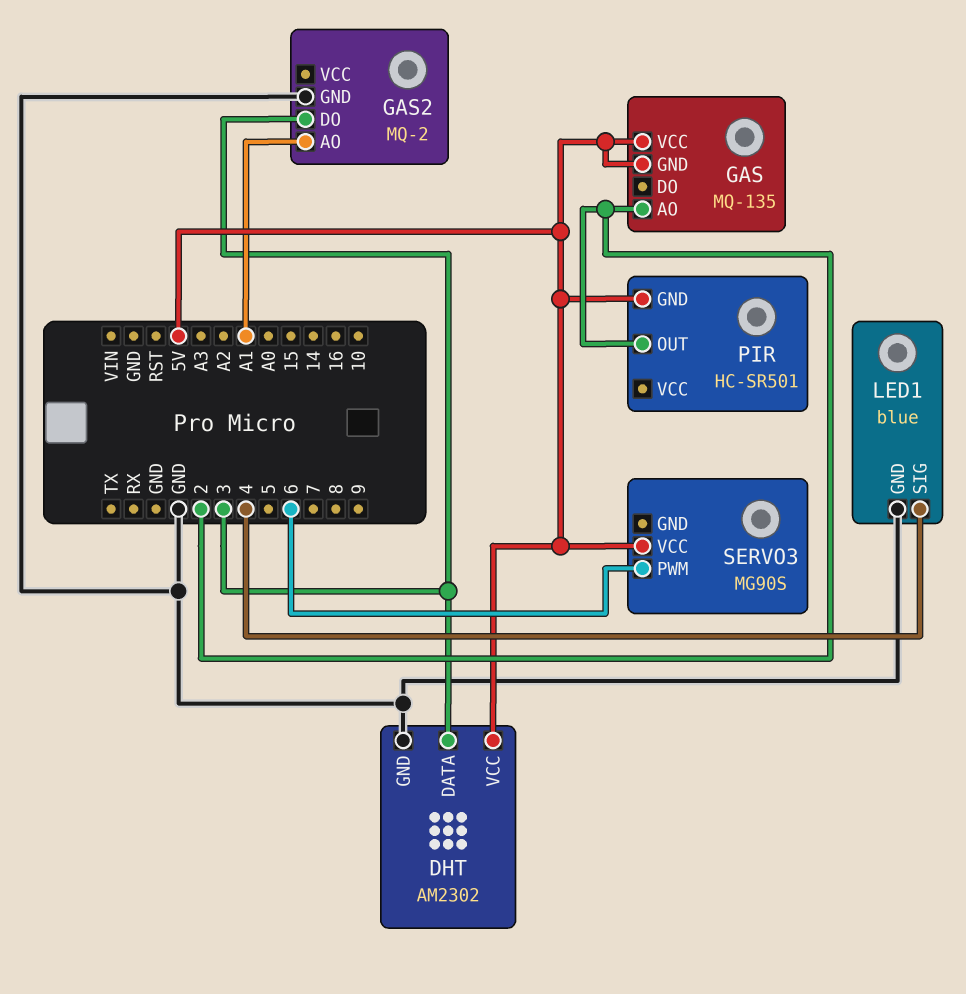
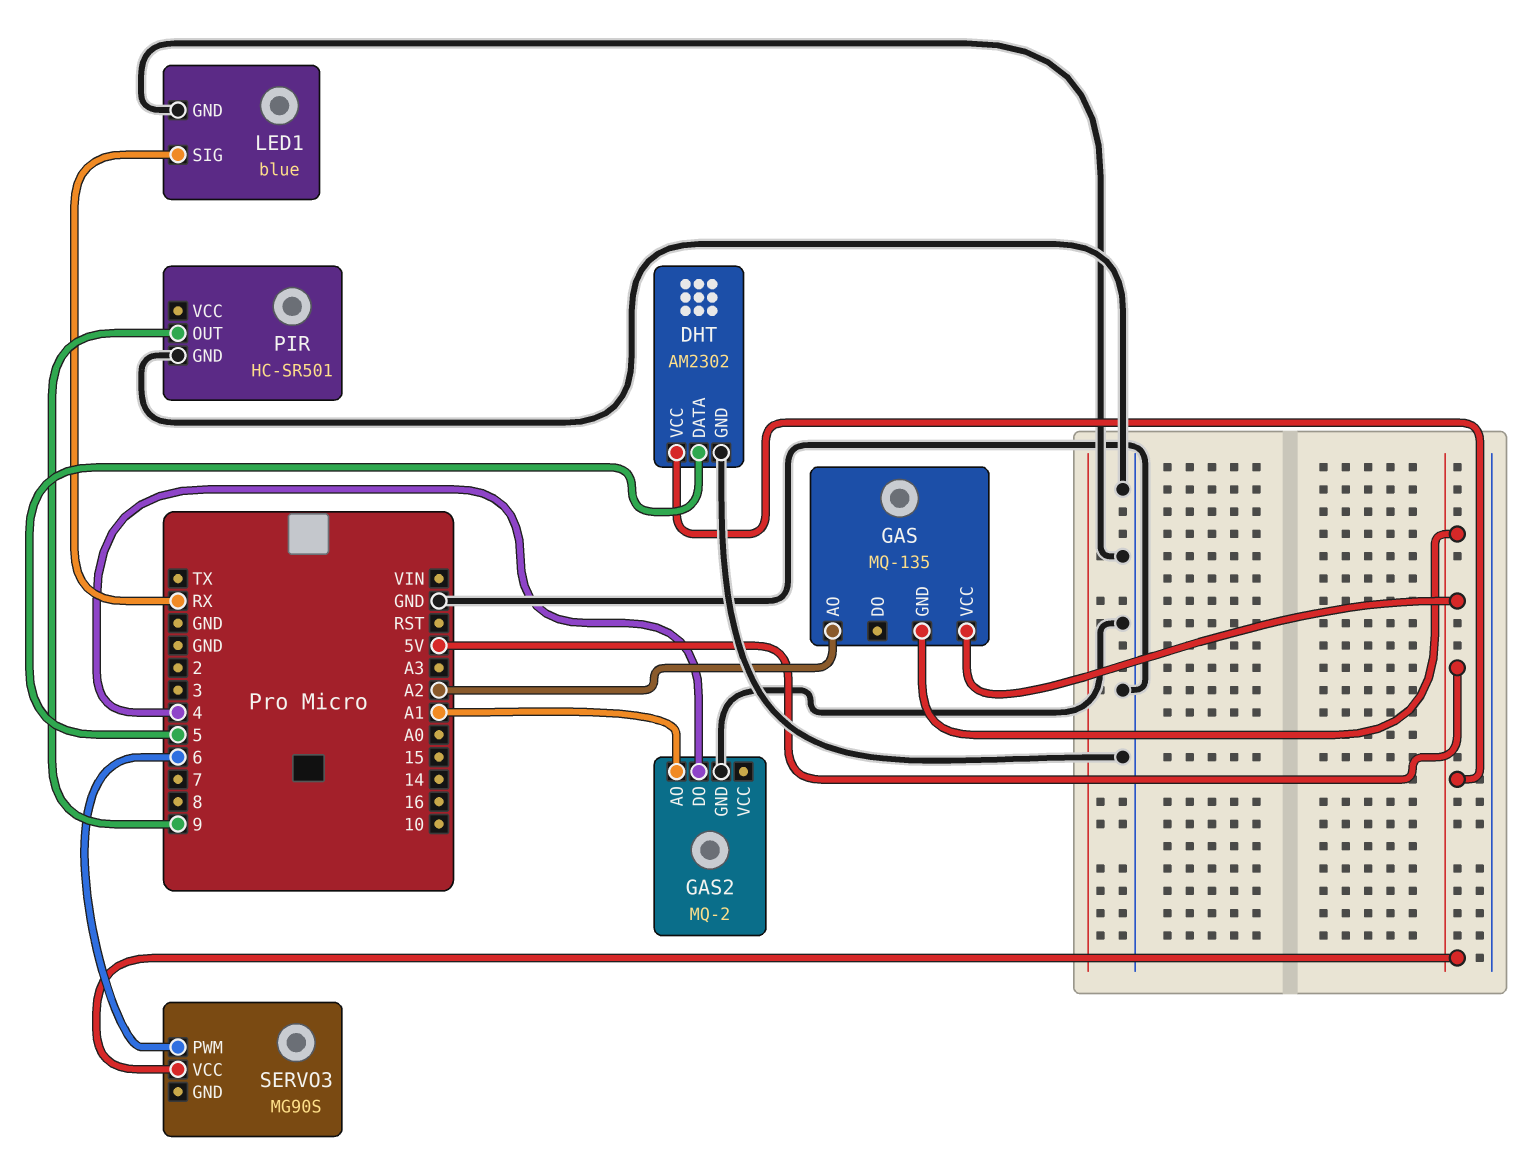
DHT pin DATA: 3 -> 5
GAS pin AO: 2 -> A2
GAS2 pin DO: 3 -> 4
LED1 pin SIG: 4 -> RX
PIR pin GND: 5V -> GND
PIR pin OUT: 2 -> 9

